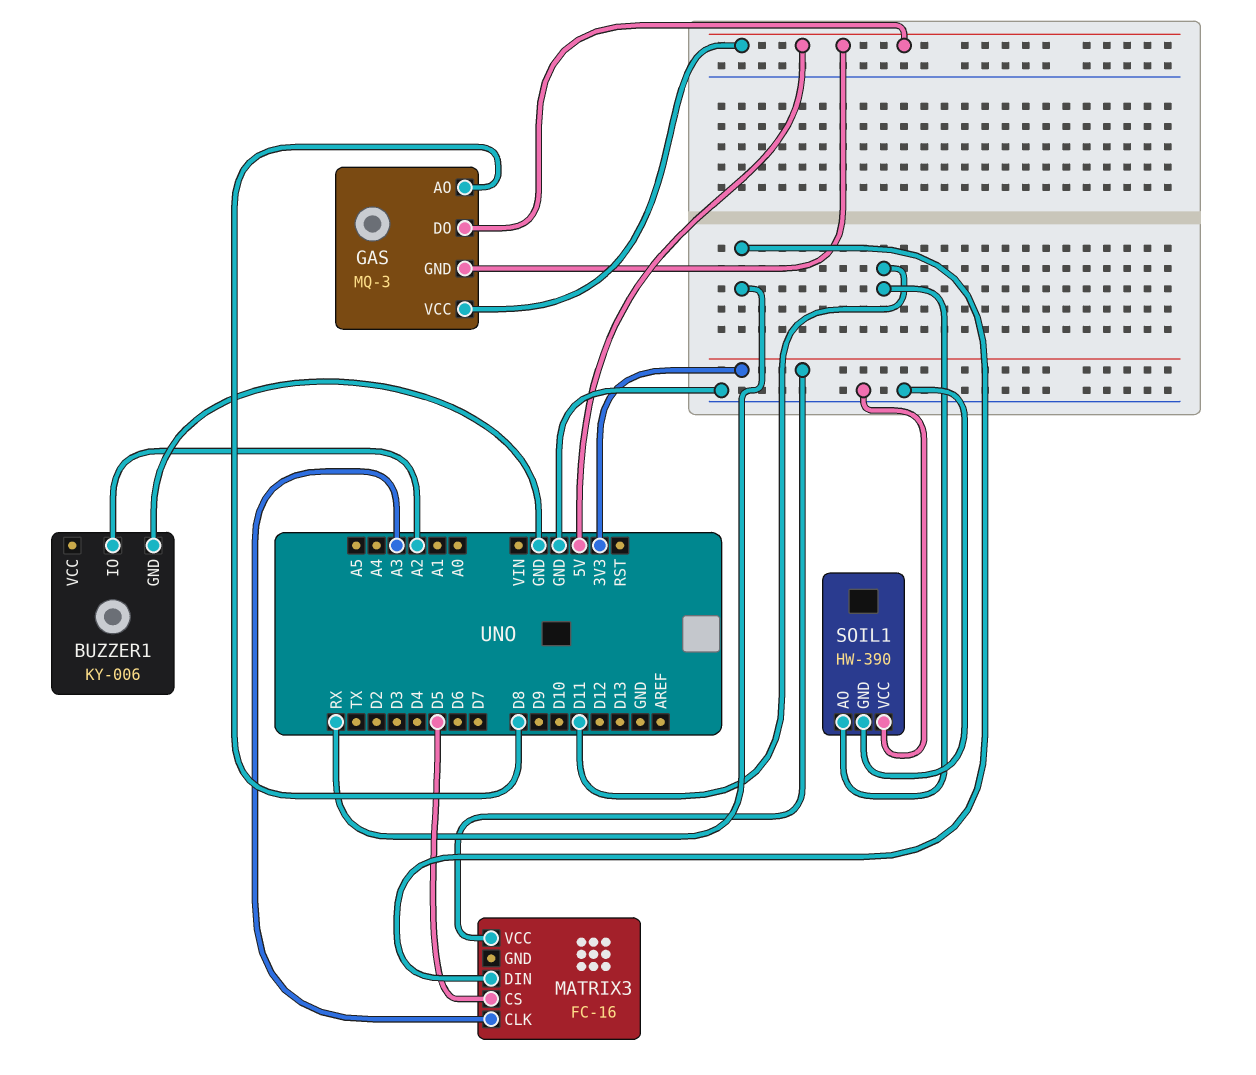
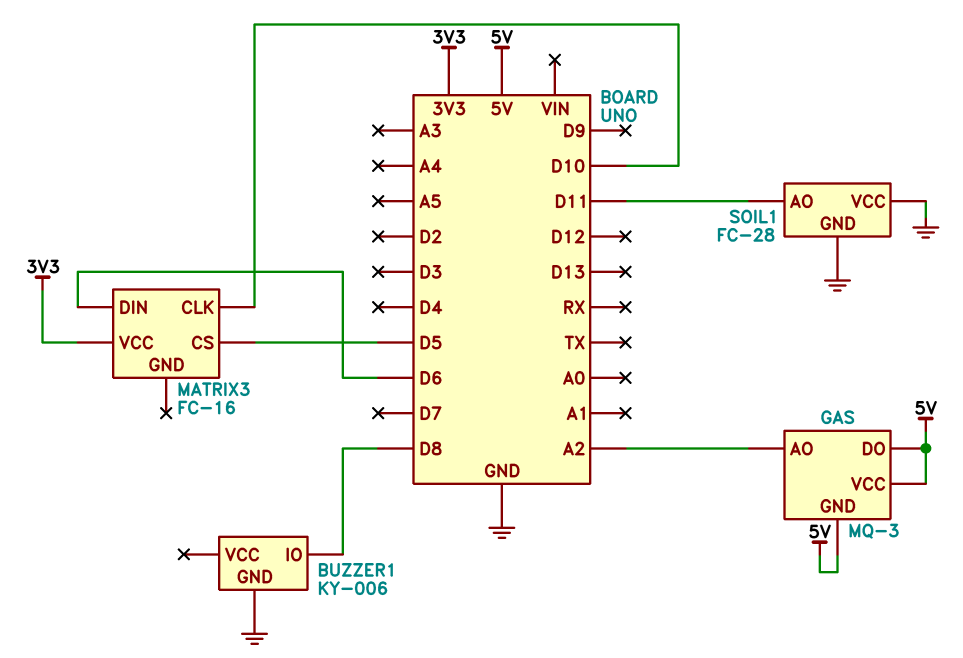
BUZZER1 pin IO: A2 -> D8
GAS pin AO: D8 -> A2
MATRIX3 pin CLK: A3 -> D10
MATRIX3 pin DIN: RX -> D6
SOIL1: HW-390 -> FC-28

